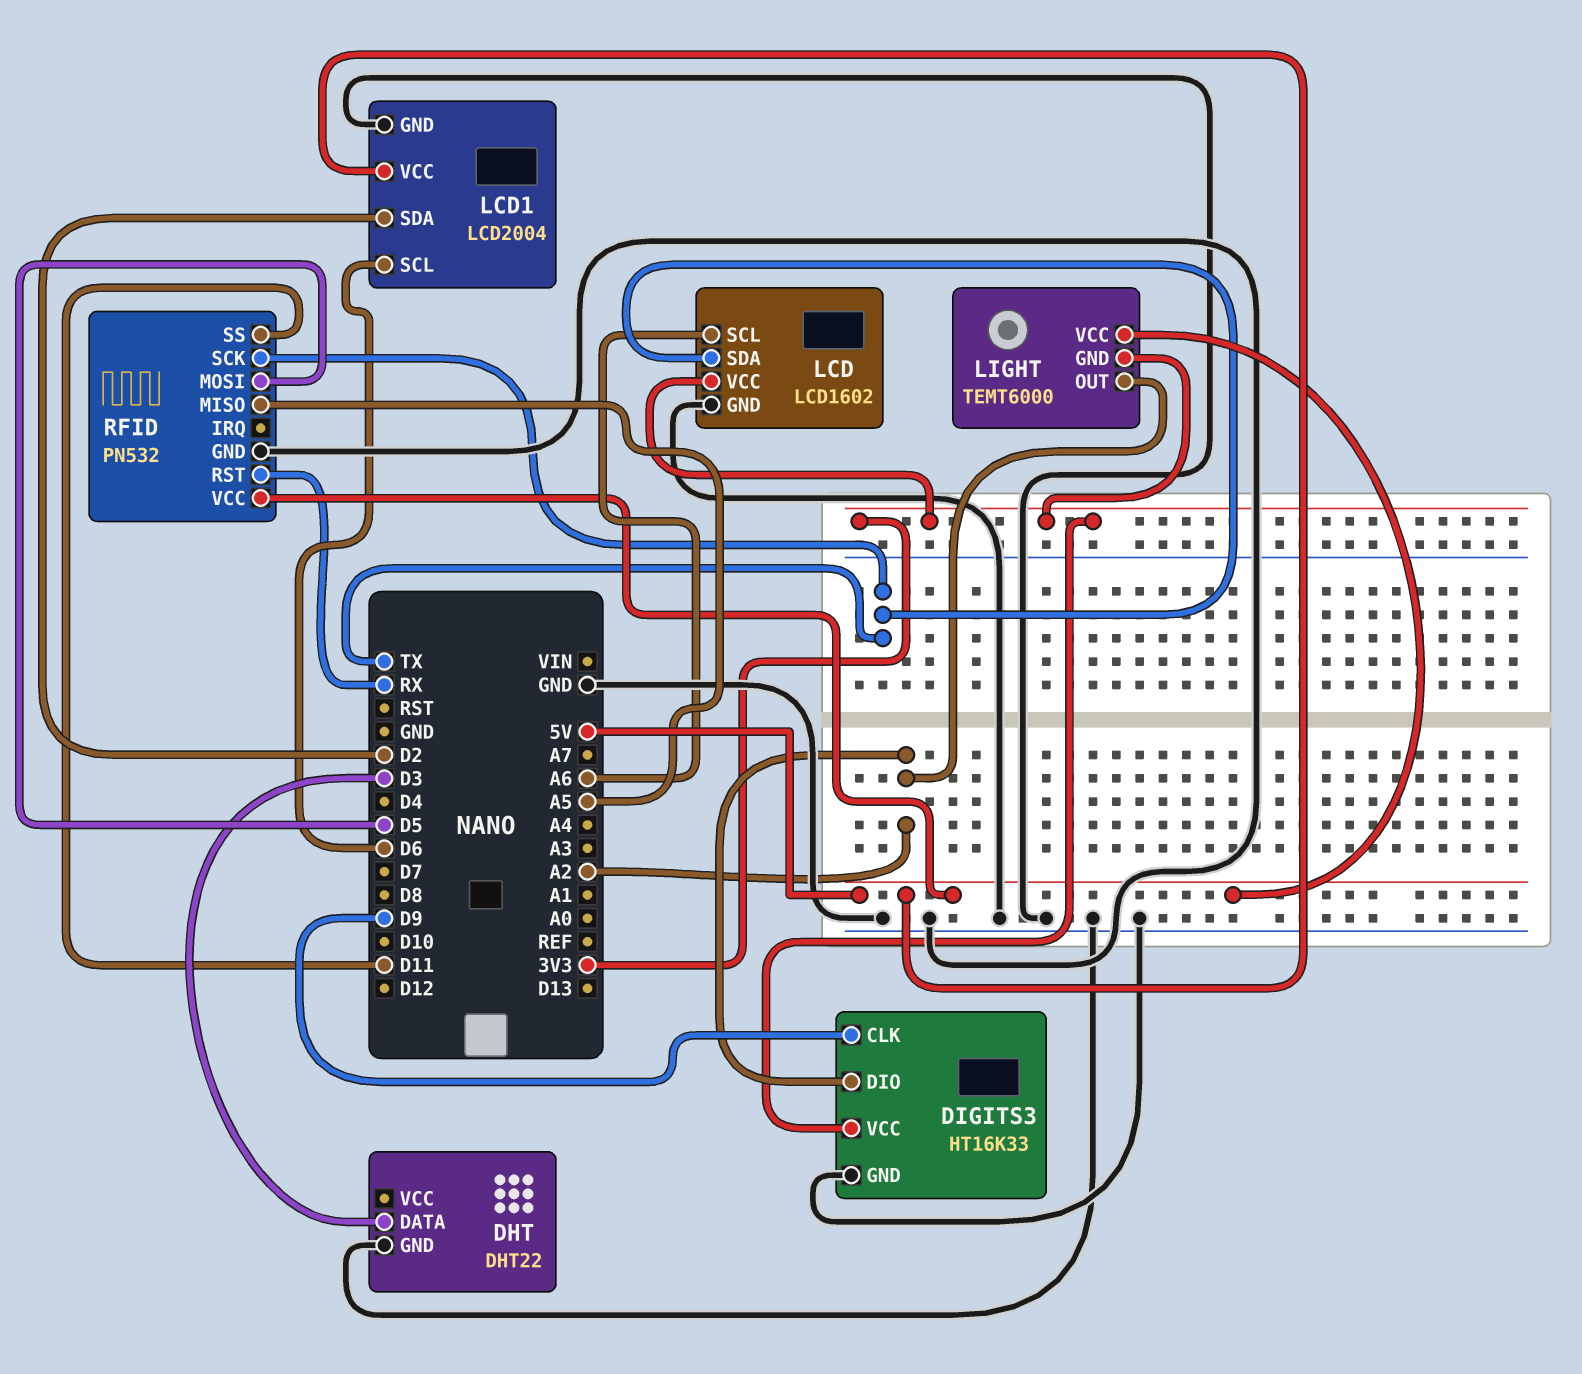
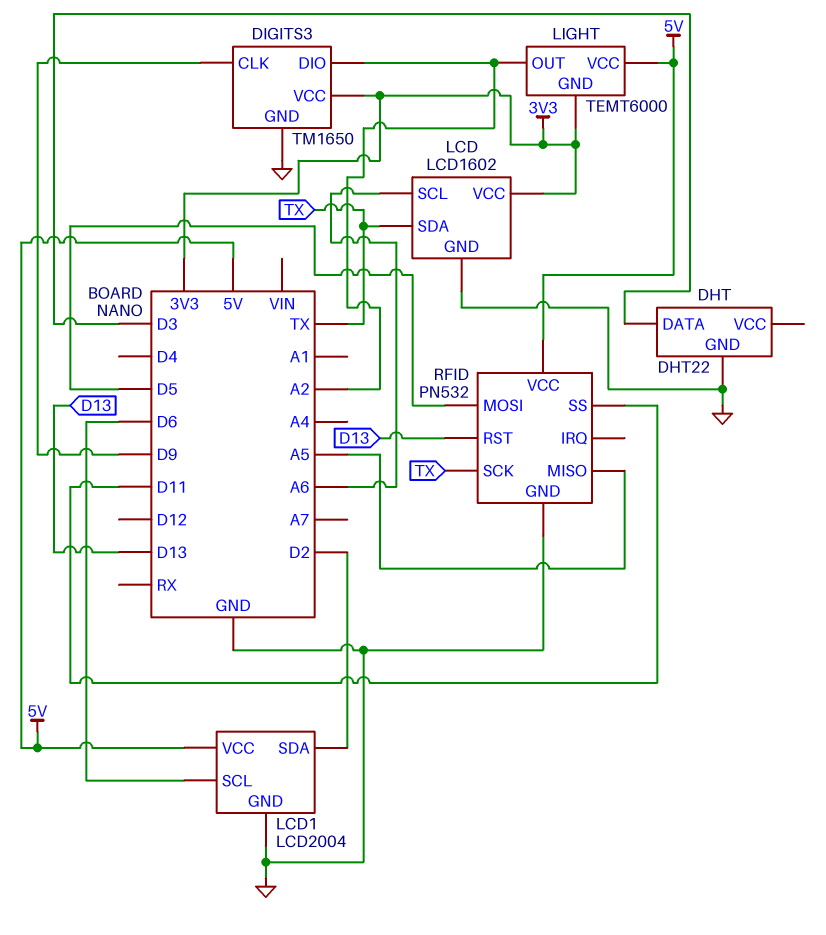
DIGITS3: HT16K33 -> TM1650
RFID pin RST: RX -> D13

